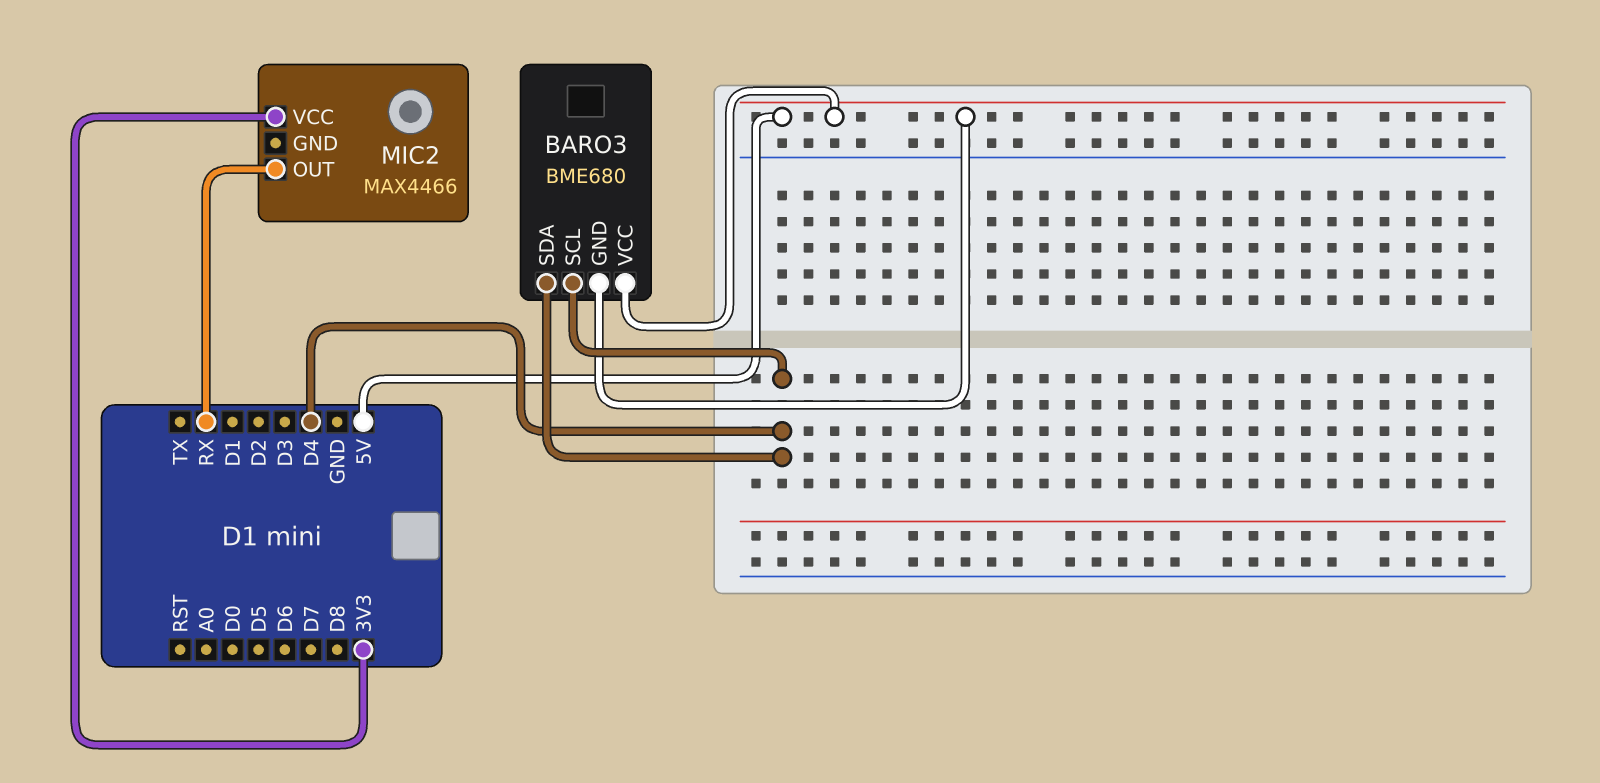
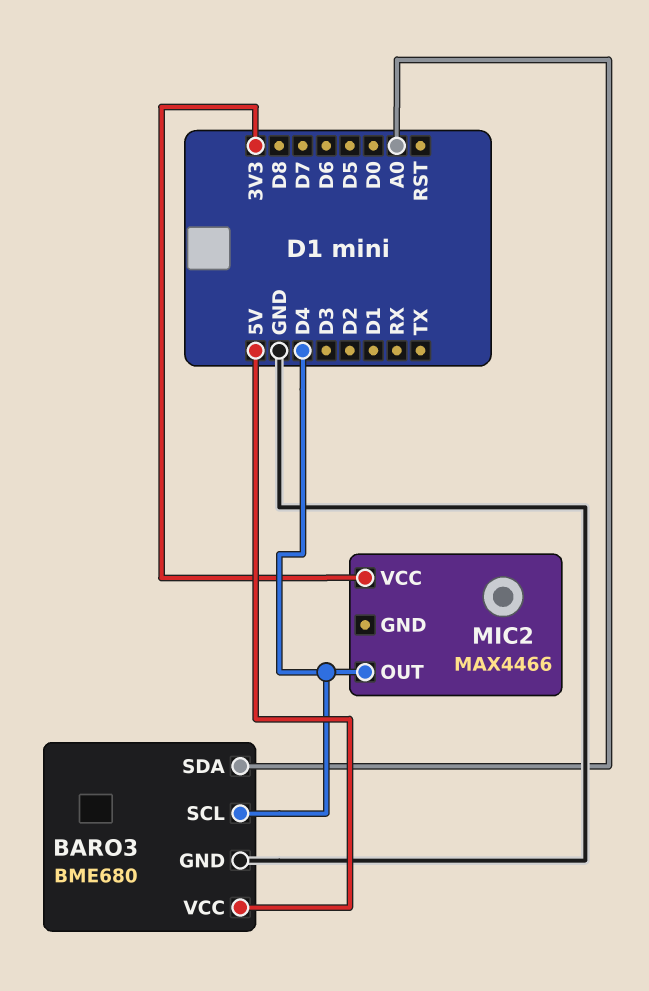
BARO3 pin GND: 5V -> GND
BARO3 pin SDA: D4 -> A0
MIC2 pin OUT: RX -> D4

